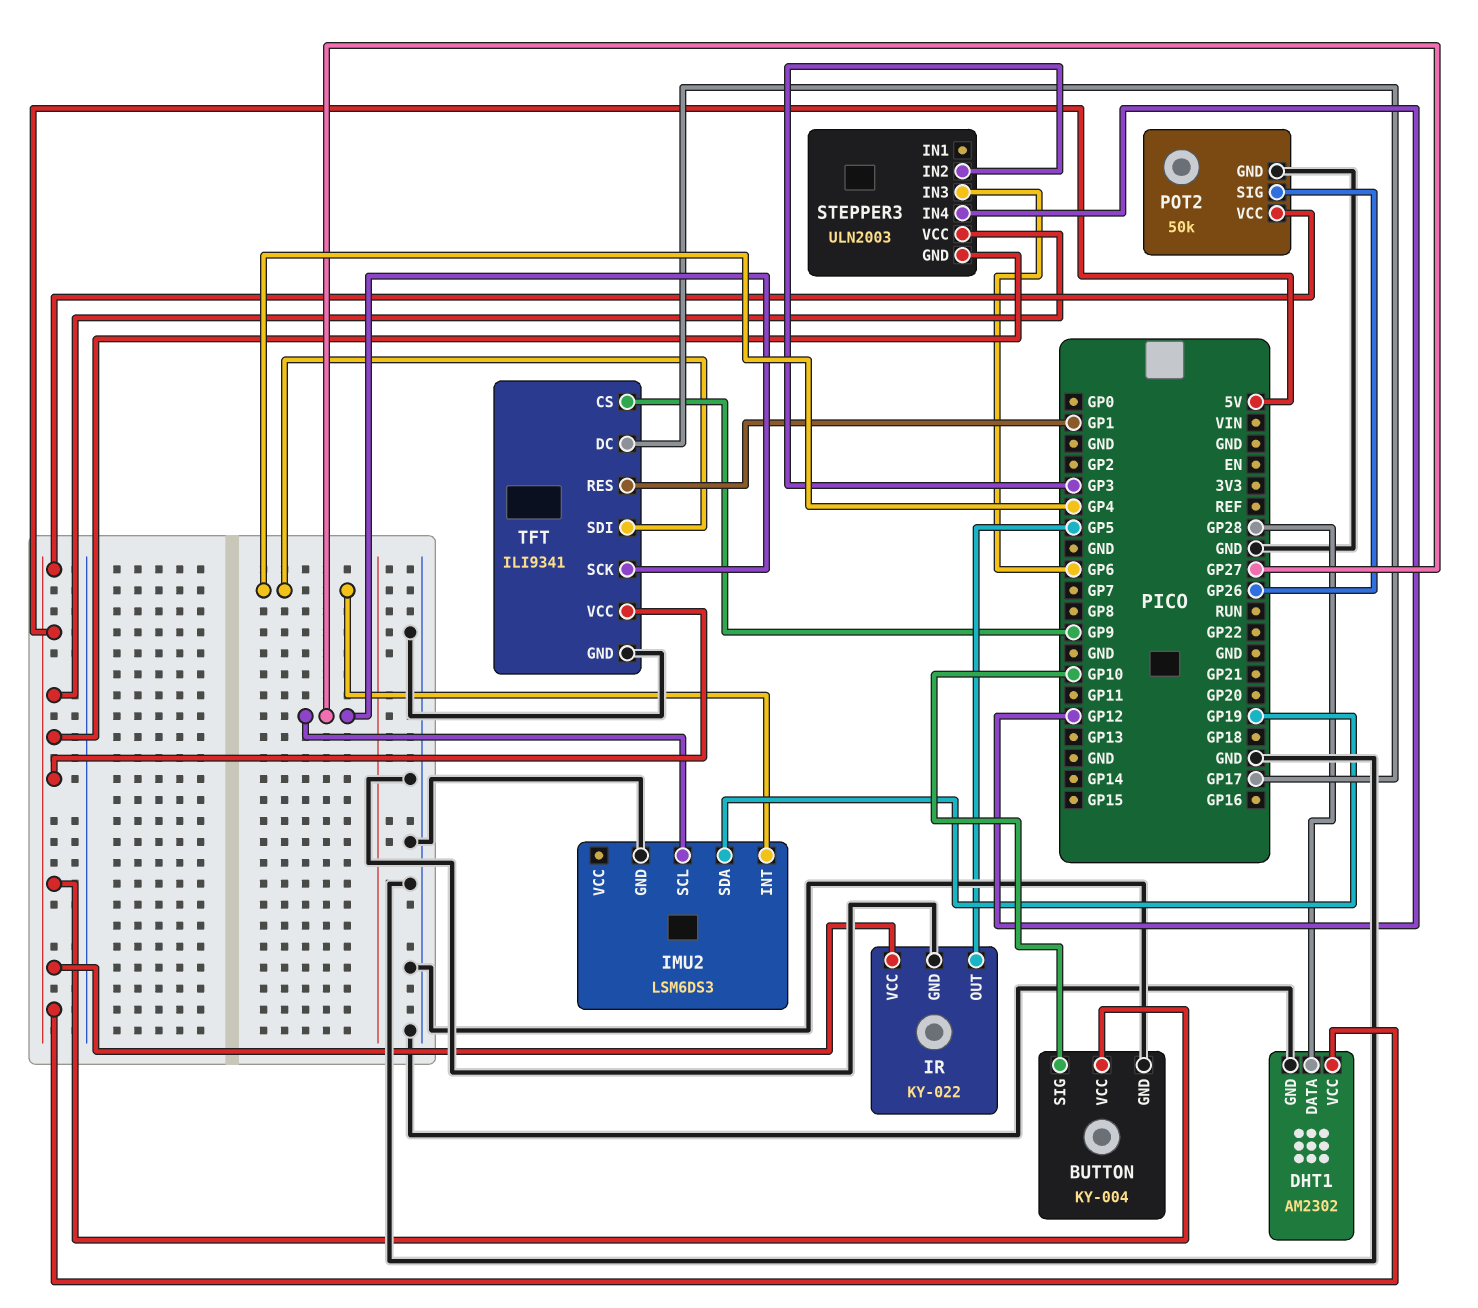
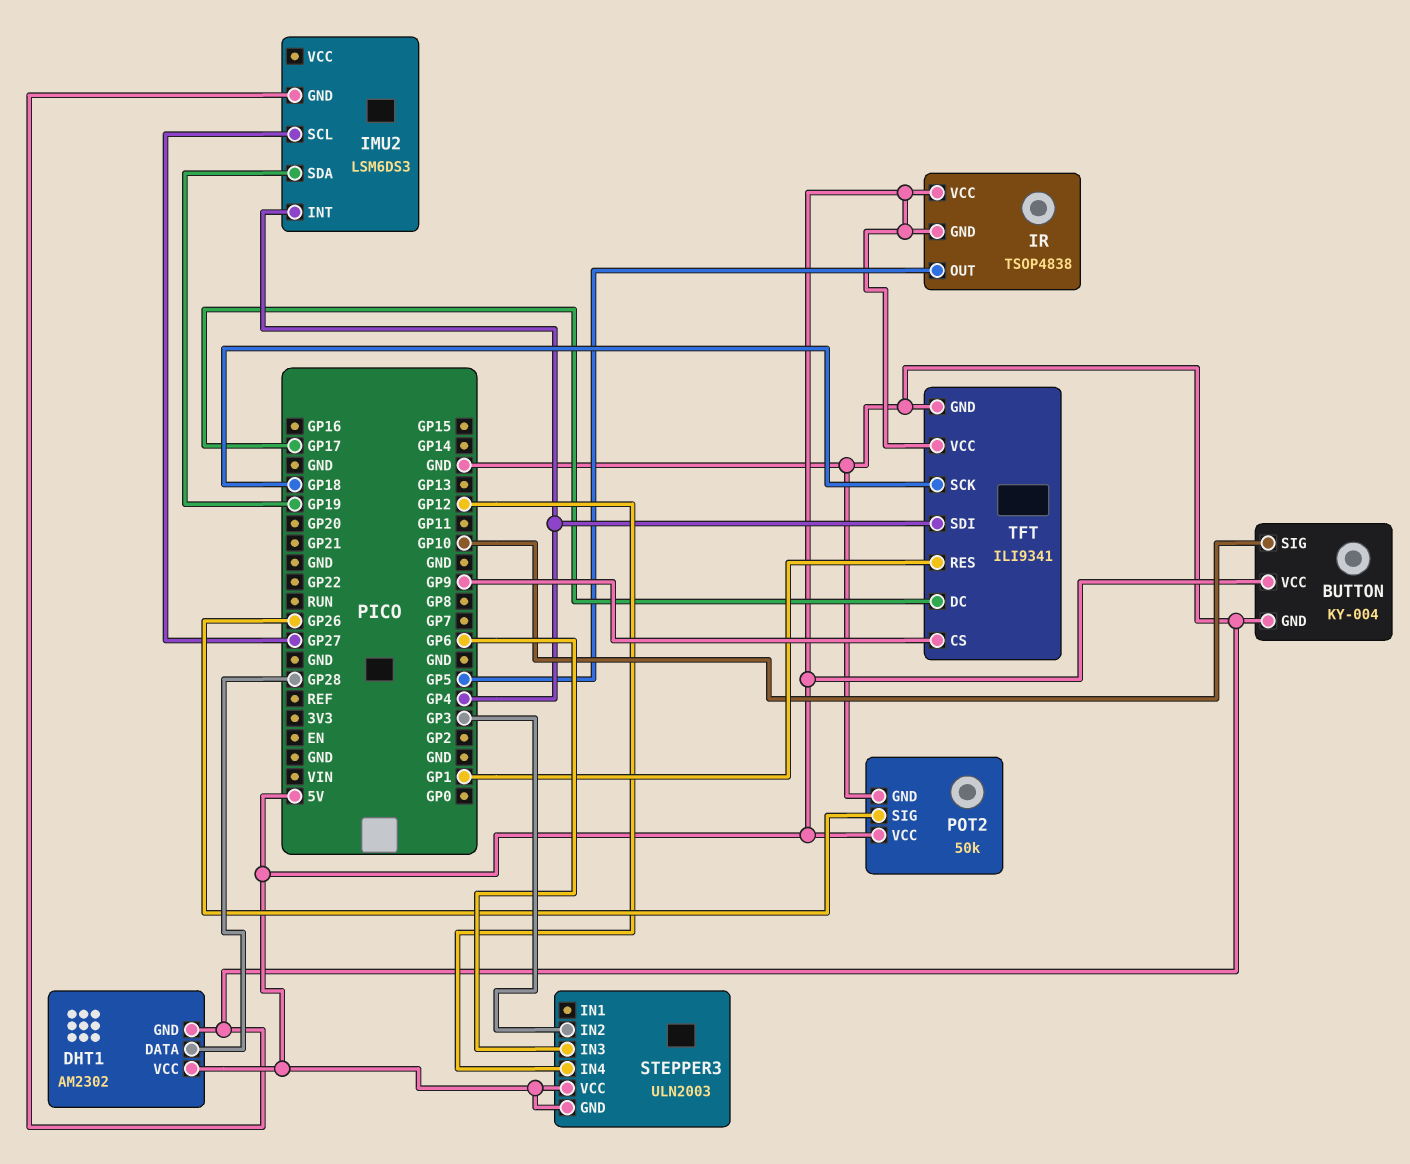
IR: KY-022 -> TSOP4838
IR pin GND: GND -> 5V
TFT pin SCK: GP27 -> GP18

